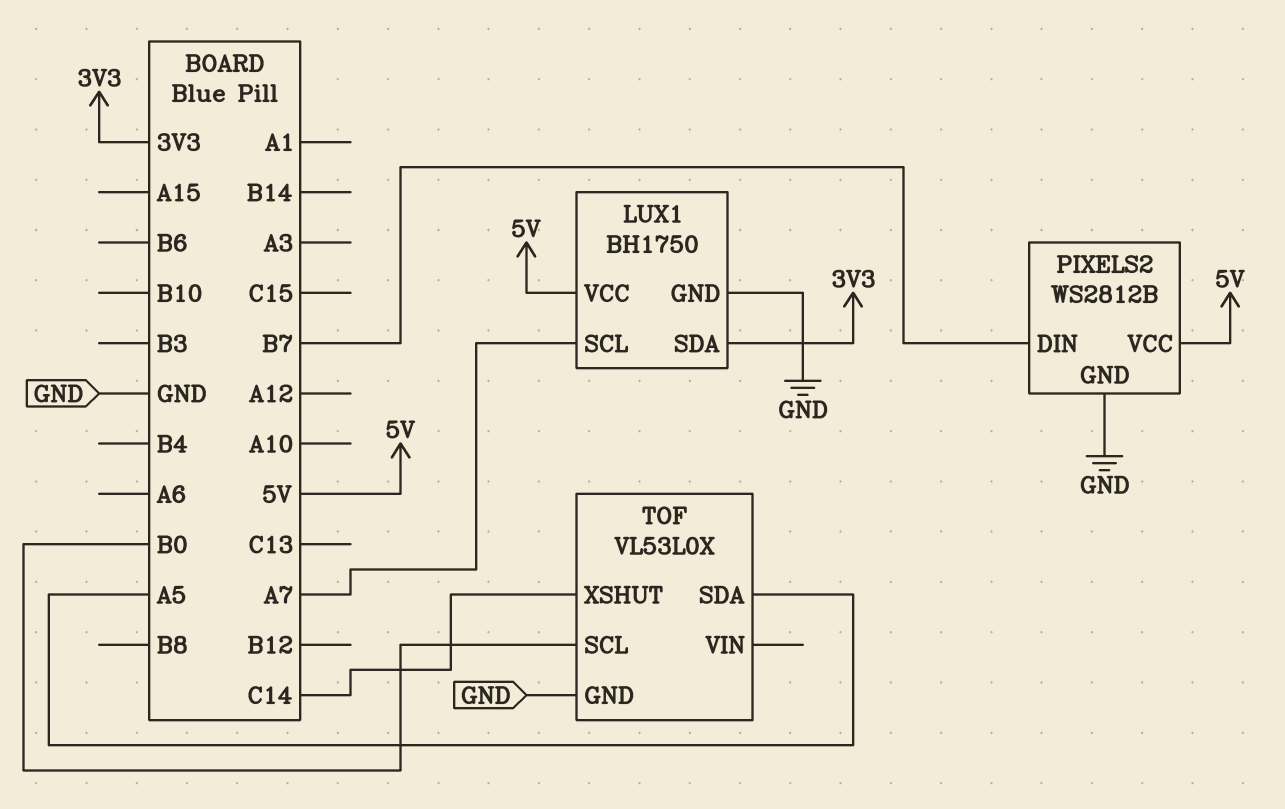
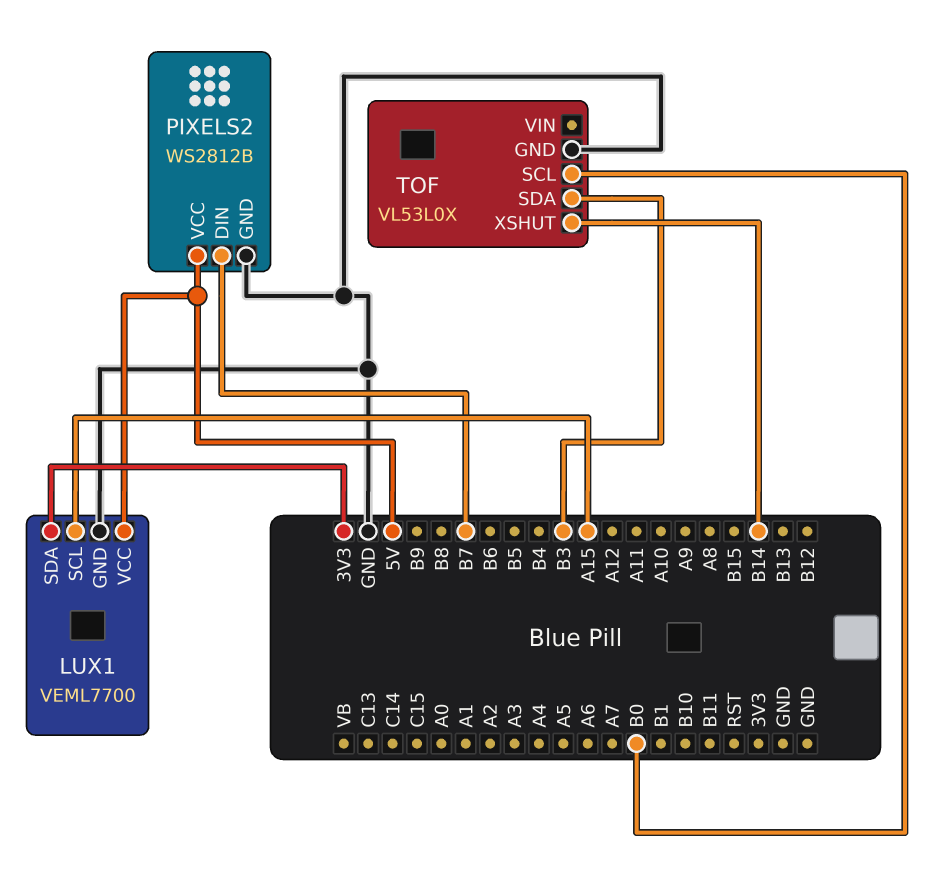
LUX1: BH1750 -> VEML7700
LUX1 pin SCL: A7 -> A15
TOF pin SDA: A5 -> B3
TOF pin XSHUT: C14 -> B14

